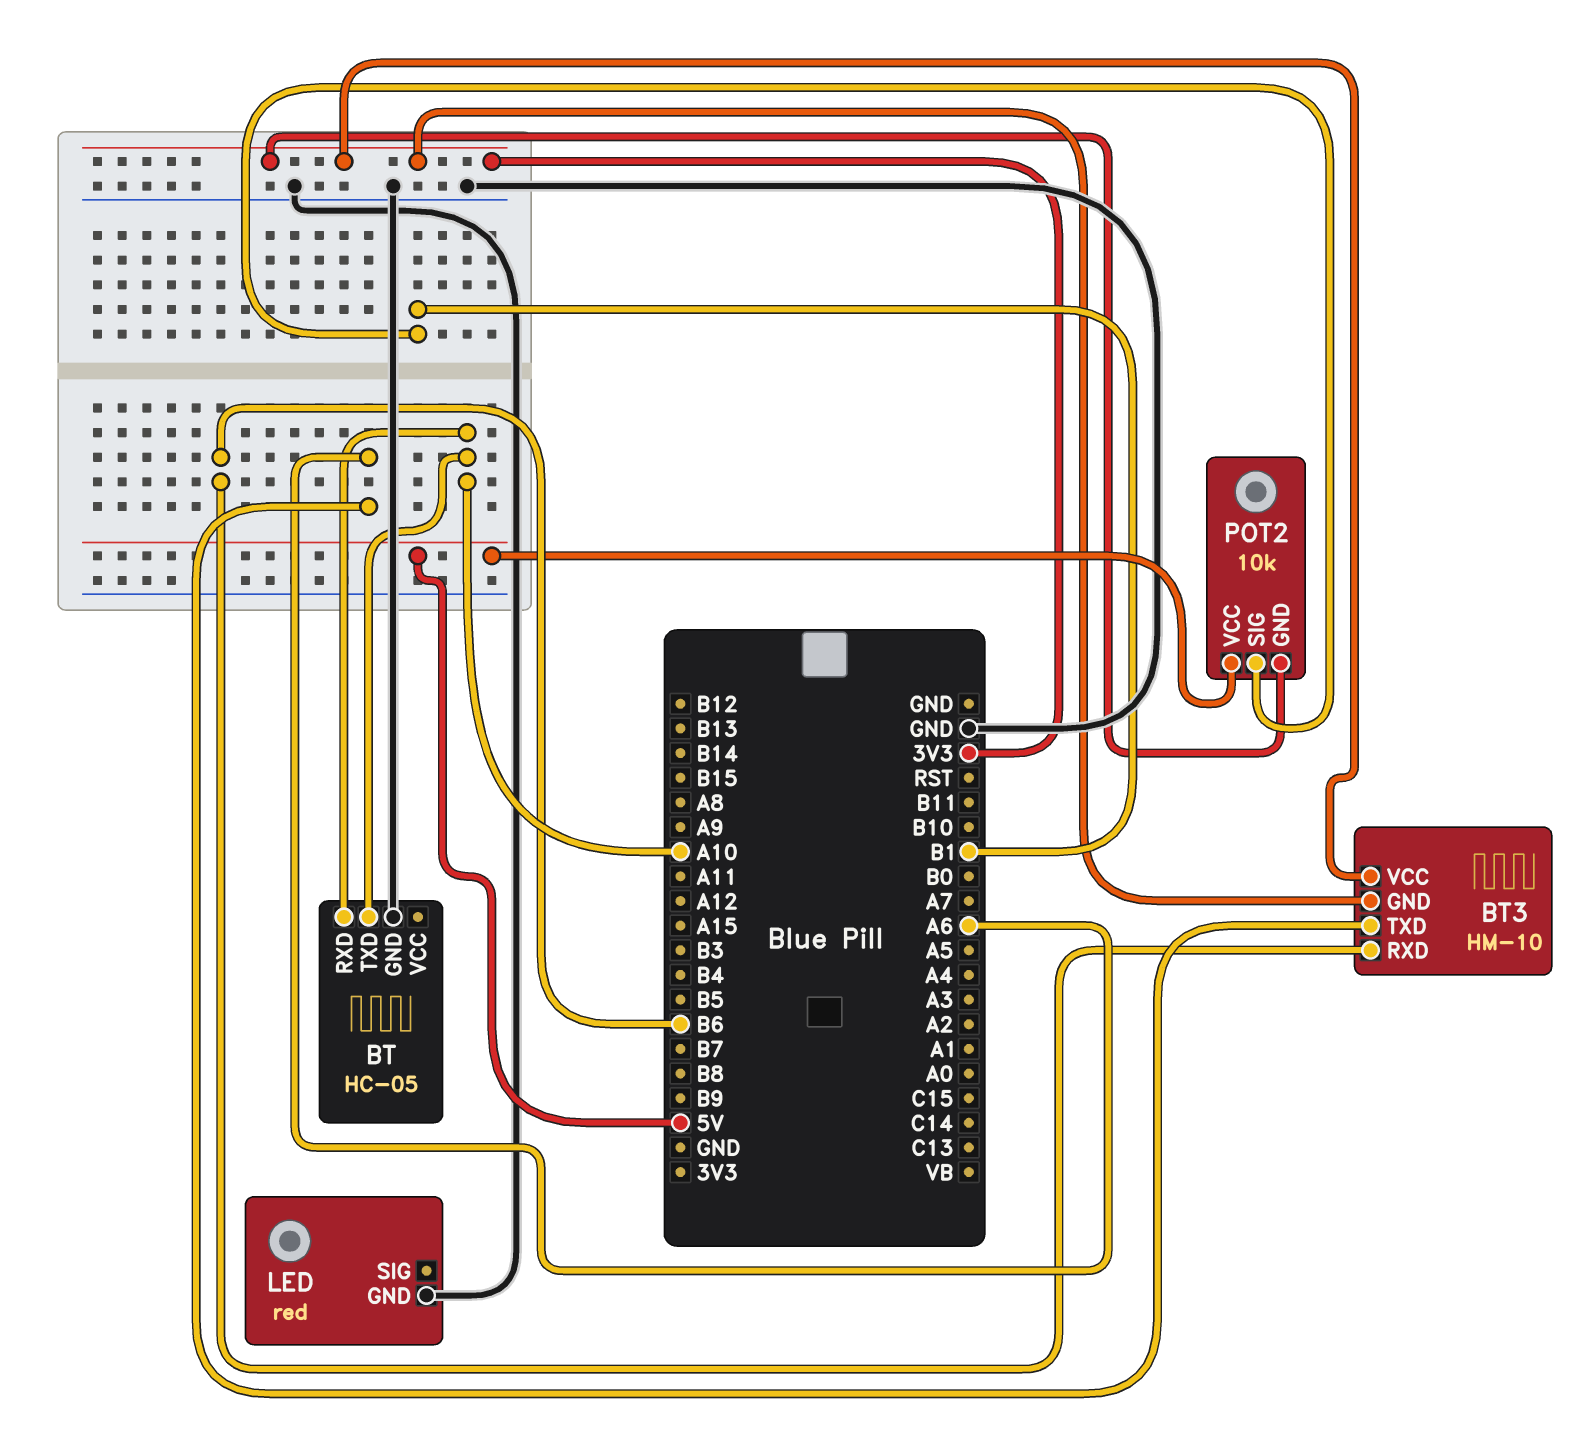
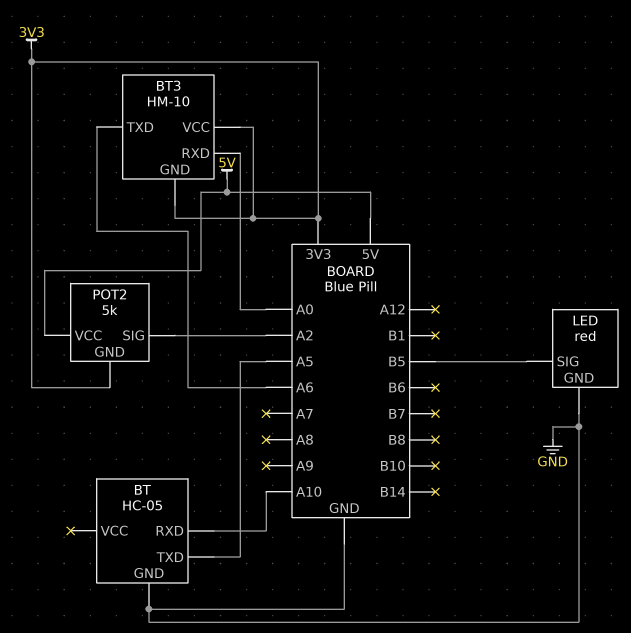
BT pin TXD: A10 -> A5
BT3 pin RXD: B6 -> A0
LED pin SIG: none -> B5
POT2: 10k -> 5k
POT2 pin SIG: B1 -> A2

